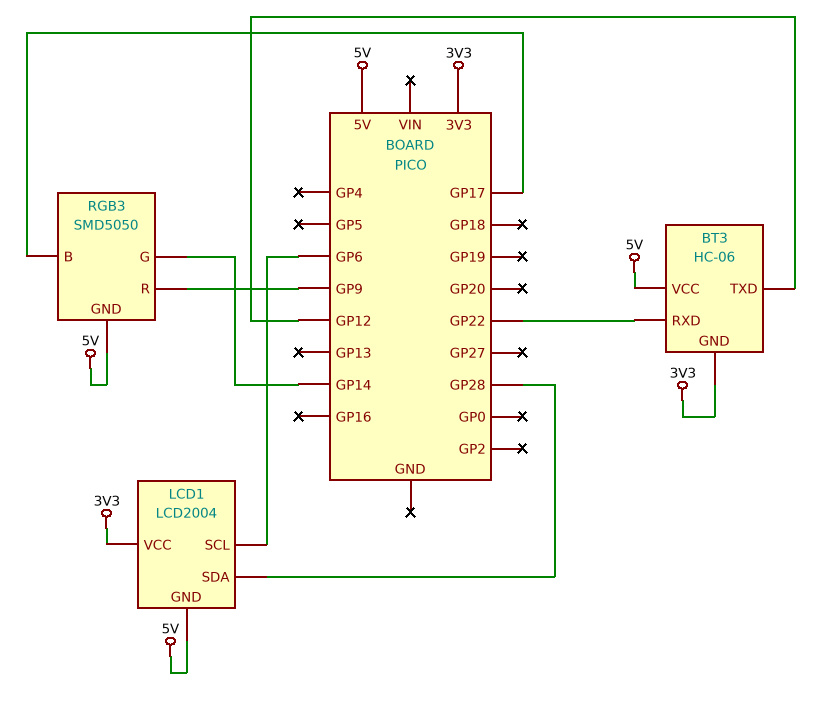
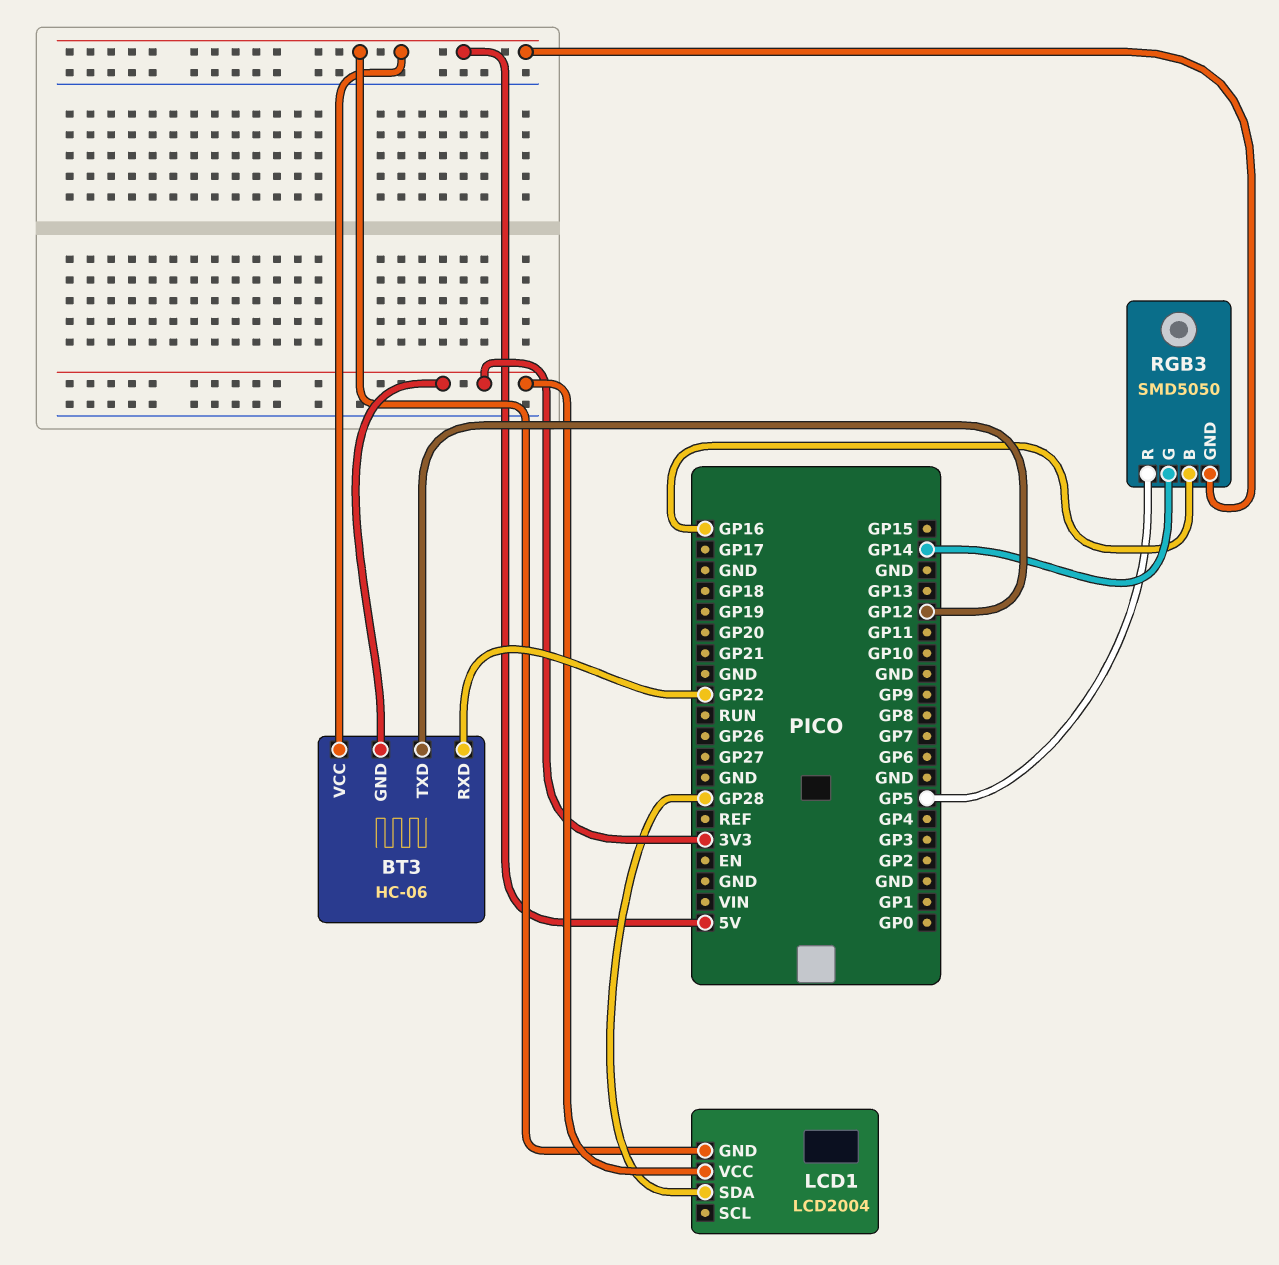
LCD1 pin SCL: GP6 -> none
RGB3 pin B: GP17 -> GP16
RGB3 pin R: GP9 -> GP5

